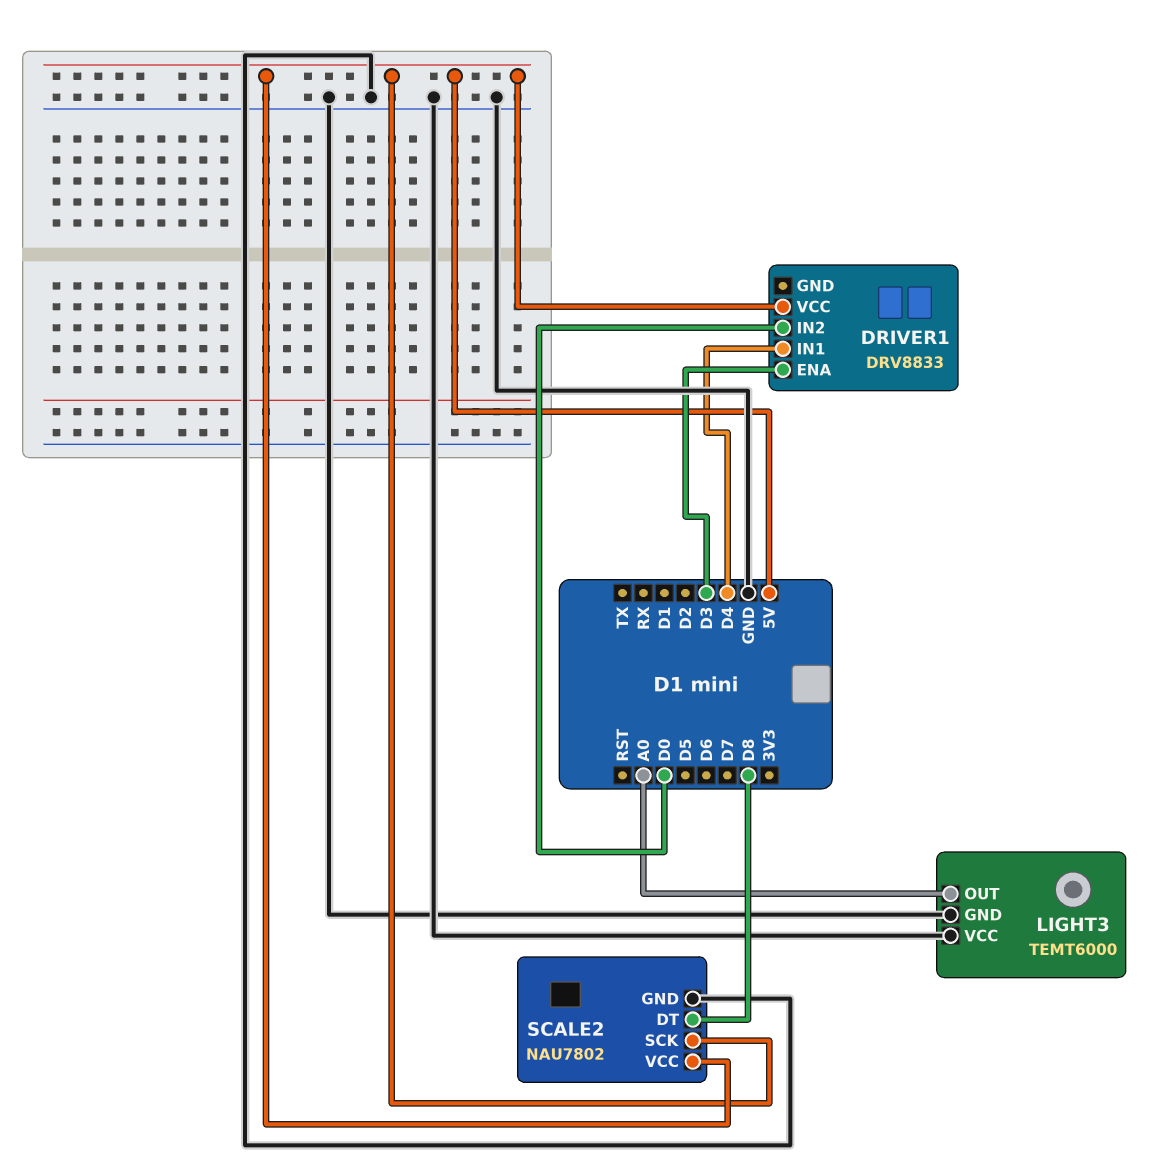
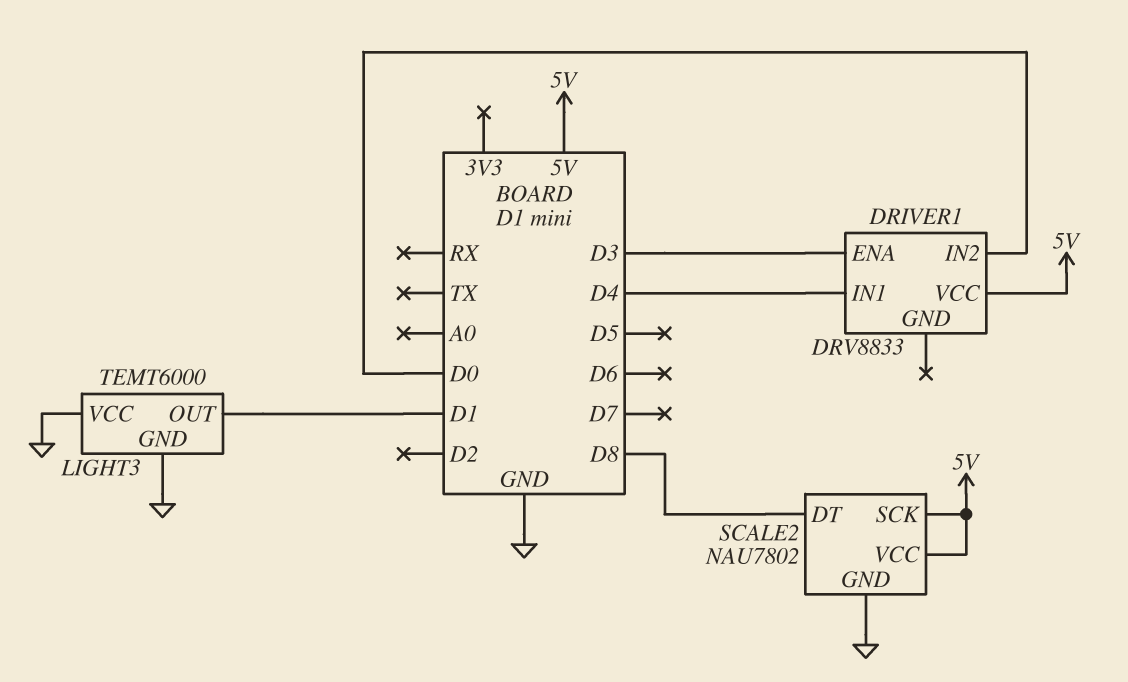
LIGHT3 pin OUT: A0 -> D1

